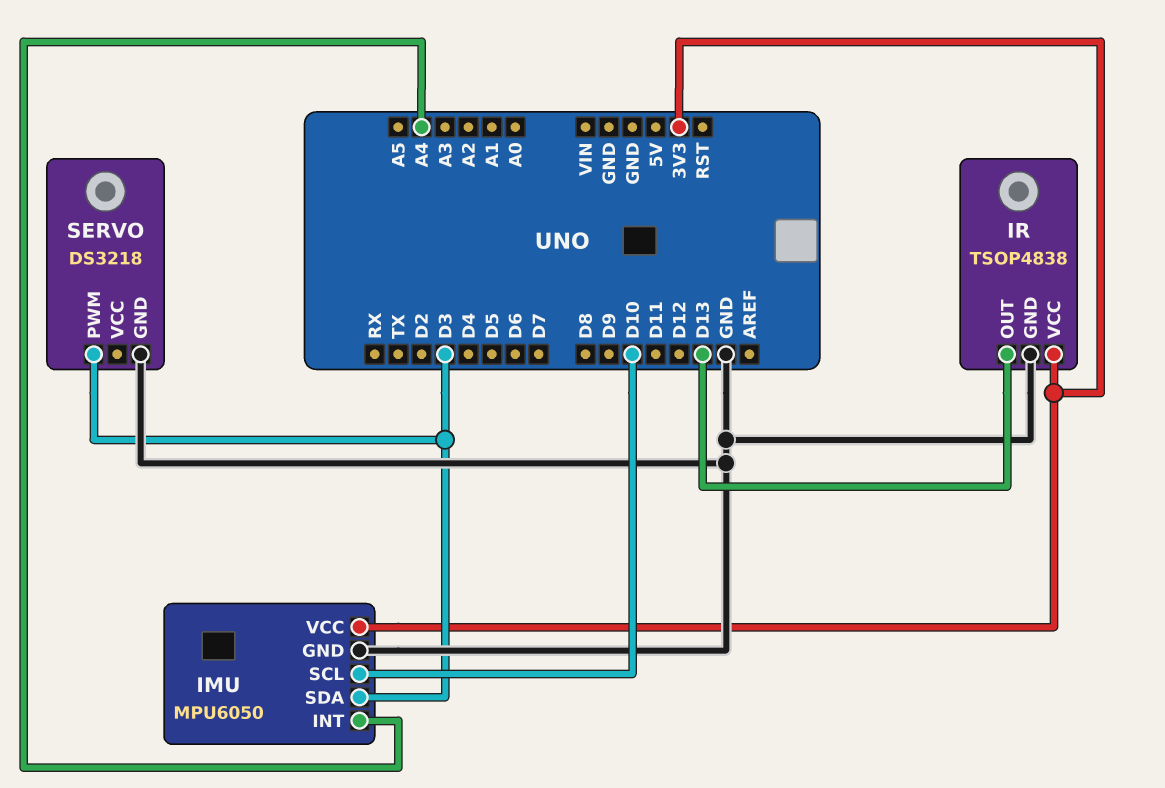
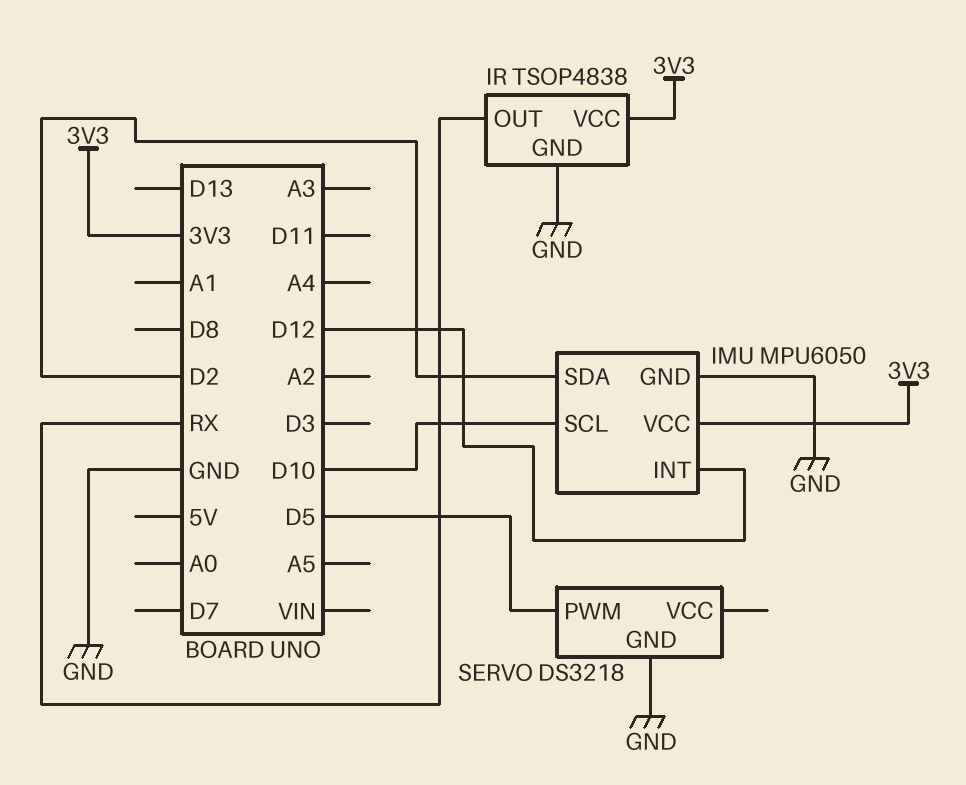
IMU pin INT: A4 -> D12
IMU pin SDA: D3 -> D2
IR pin OUT: D13 -> RX
SERVO pin PWM: D3 -> D5

